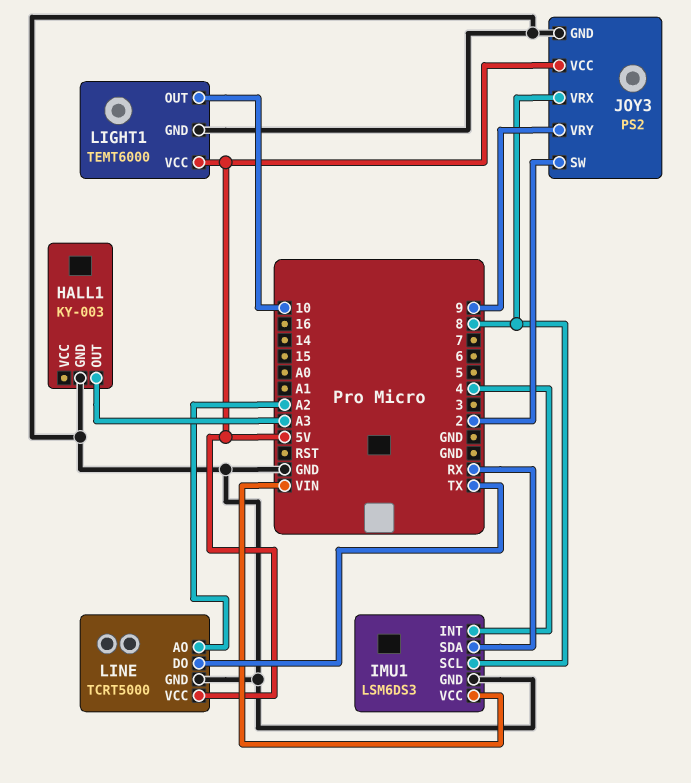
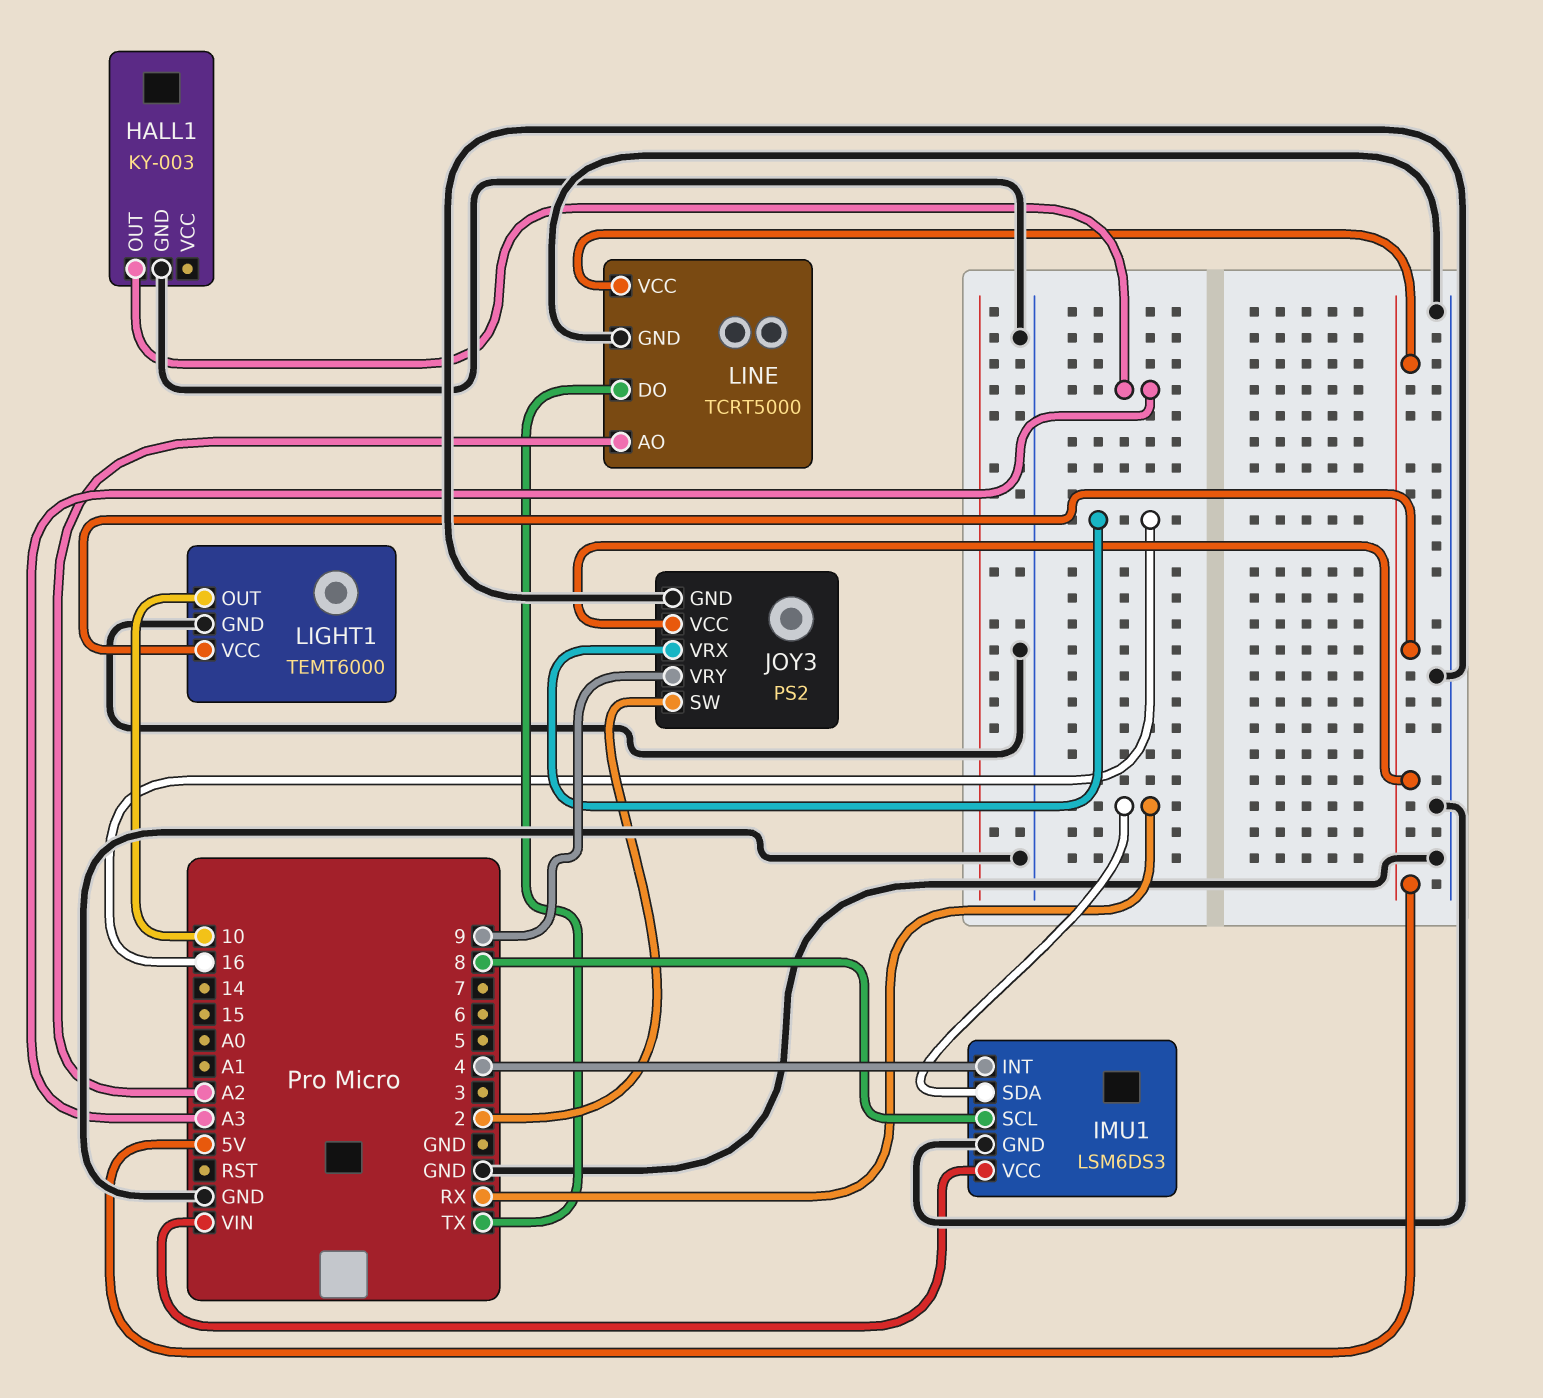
JOY3 pin VRX: 8 -> 16

